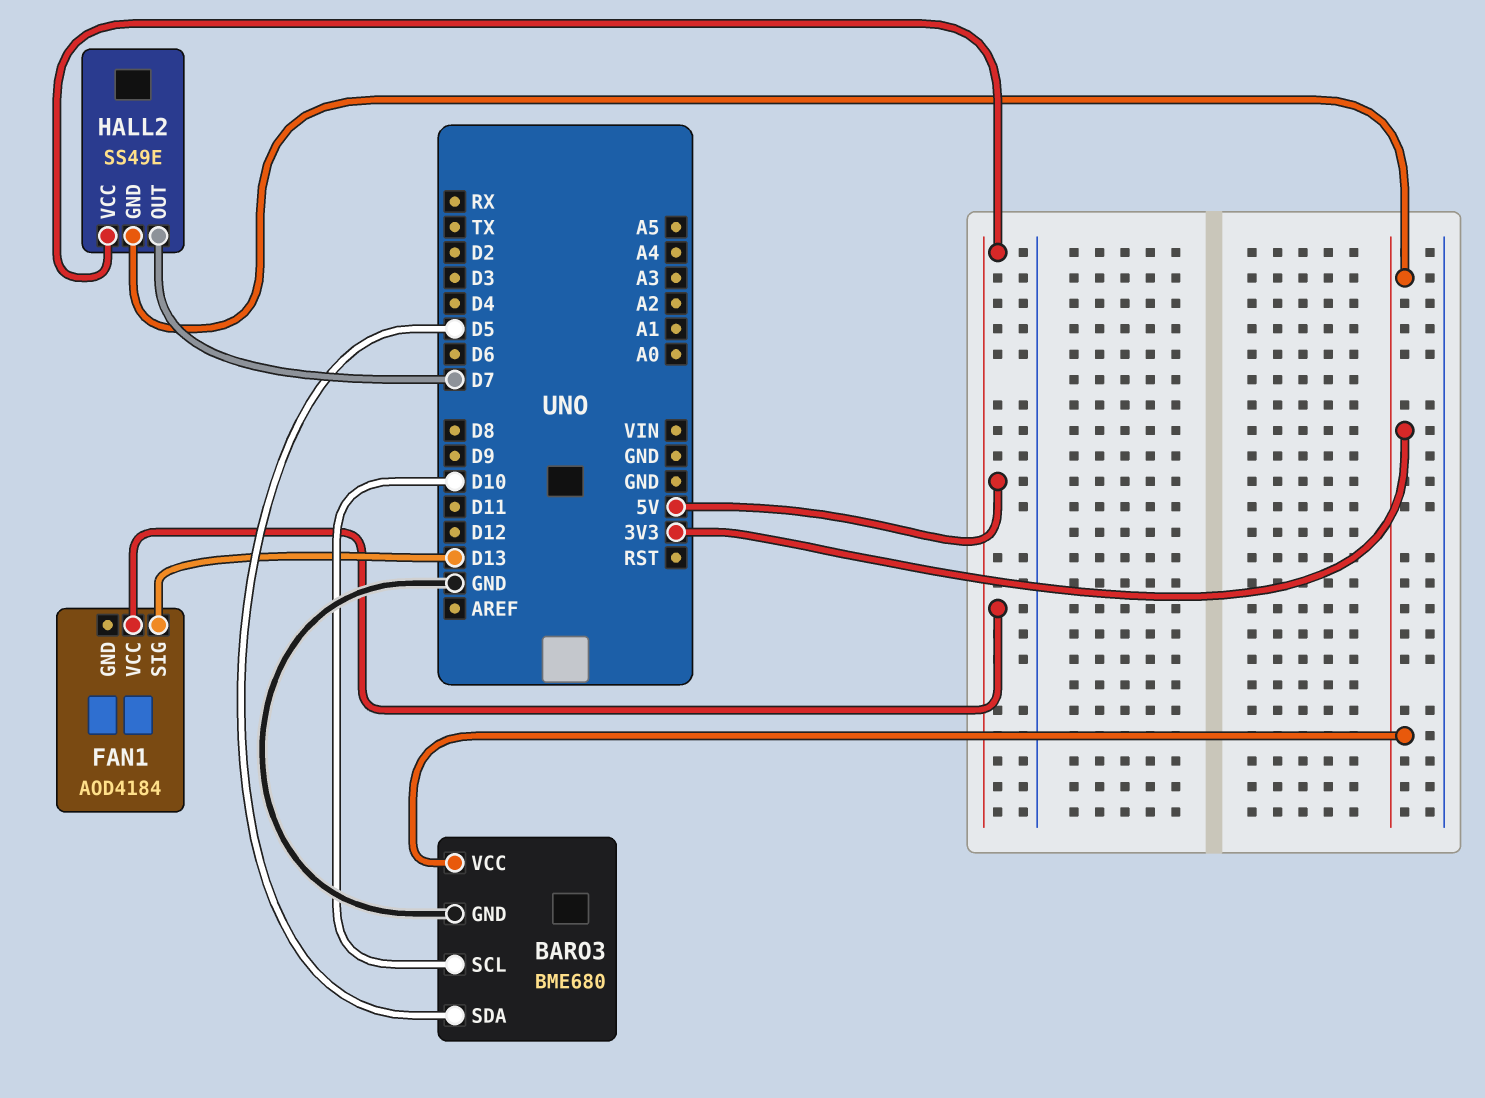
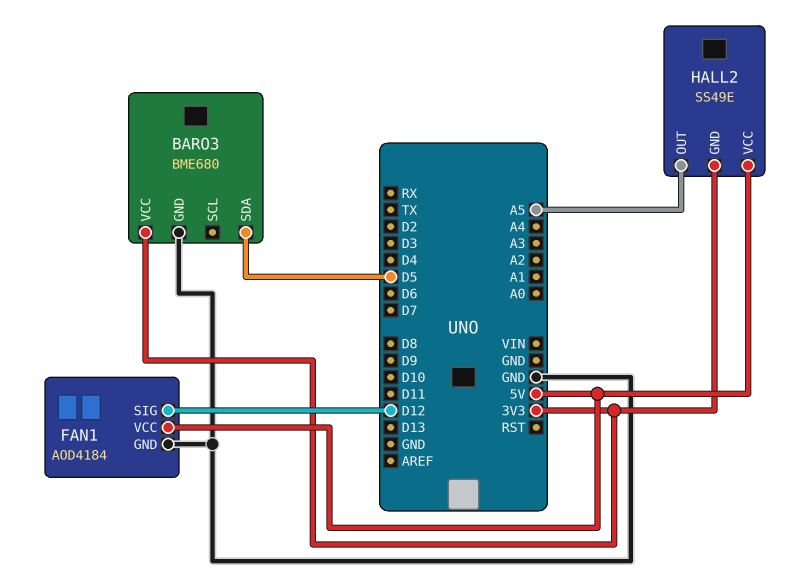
BARO3 pin SCL: D10 -> none
FAN1 pin GND: none -> GND
FAN1 pin SIG: D13 -> D12
HALL2 pin OUT: D7 -> A5

